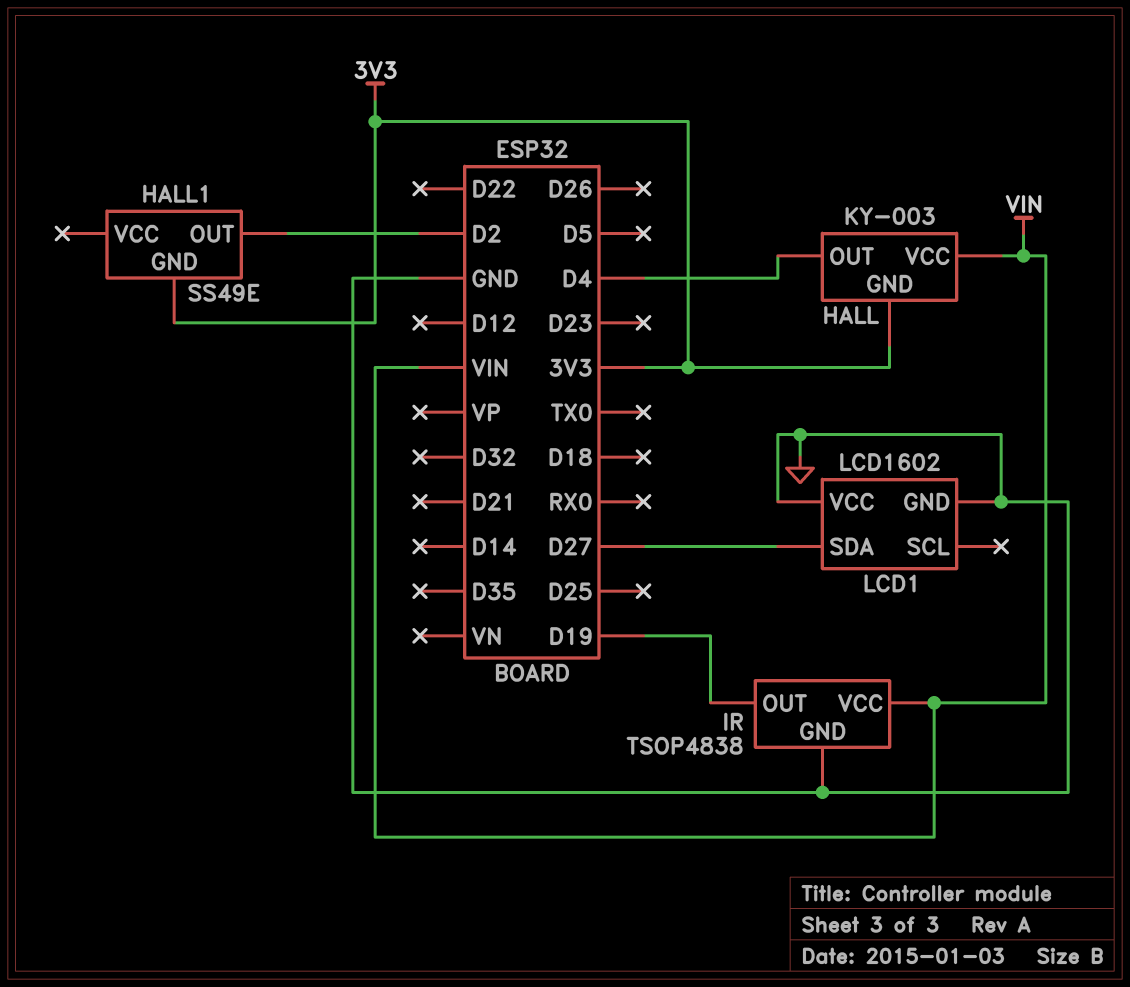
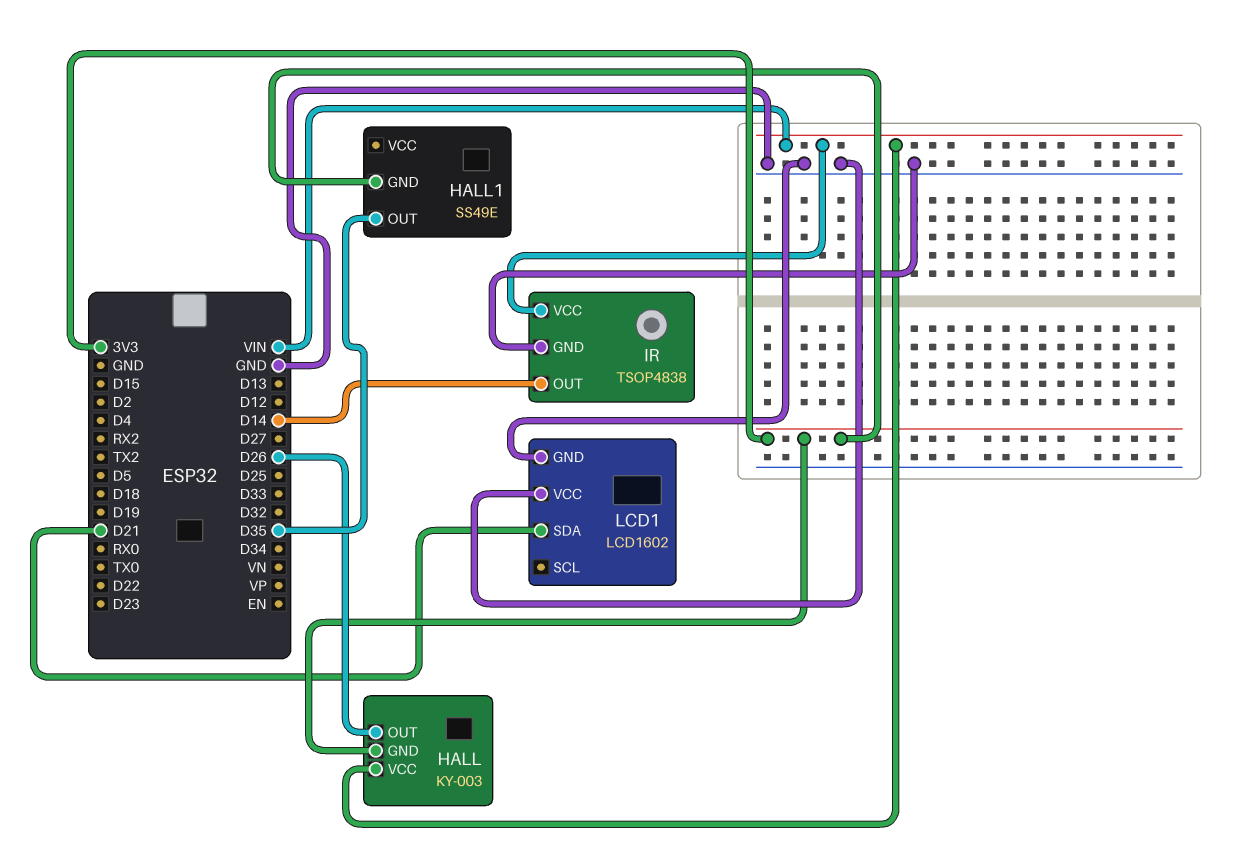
HALL pin OUT: D4 -> D26
HALL1 pin OUT: D2 -> D35
IR pin OUT: D19 -> D14
LCD1 pin SDA: D27 -> D21

